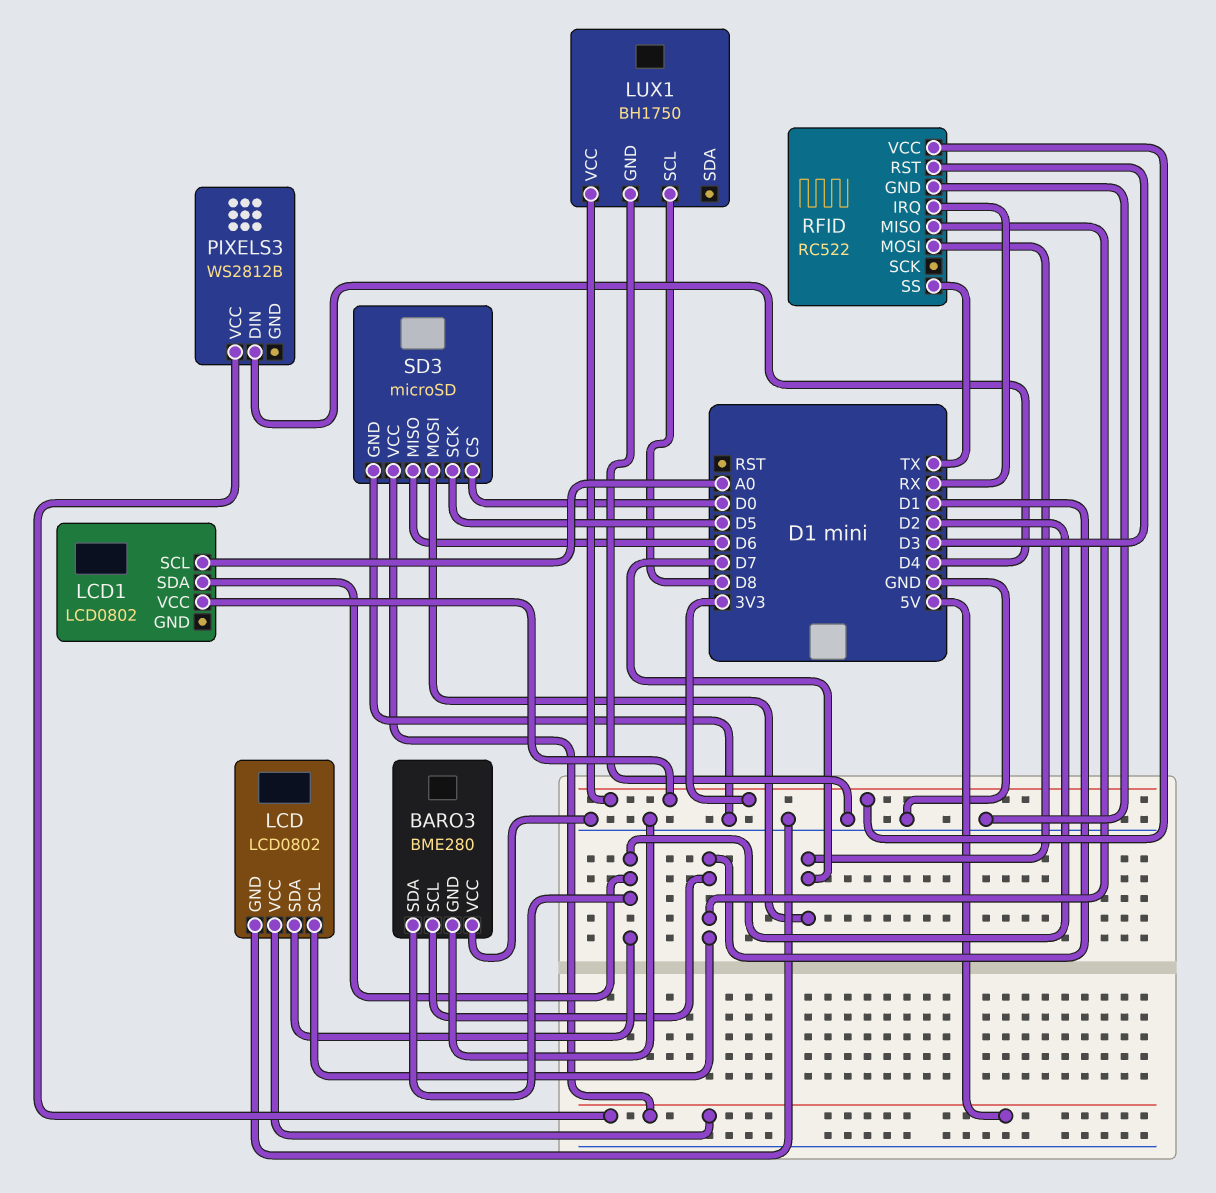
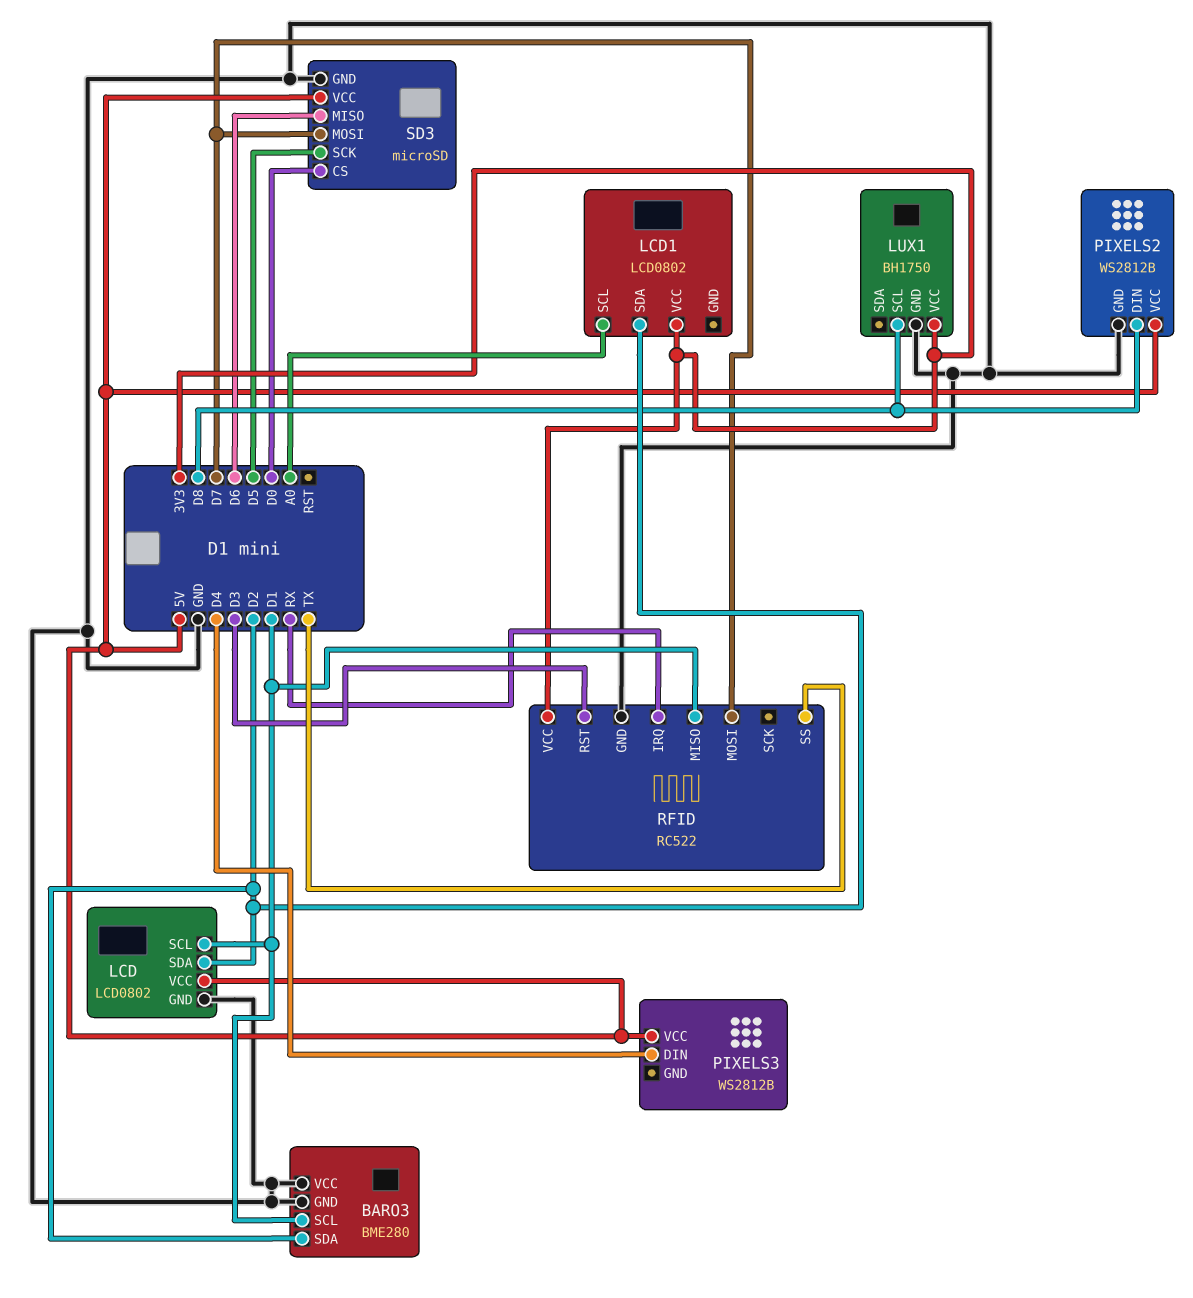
PIXELS2: none -> WS2812B
PIXELS2 pin DIN: none -> D8
PIXELS2 pin GND: none -> GND
PIXELS2 pin VCC: none -> 5V

